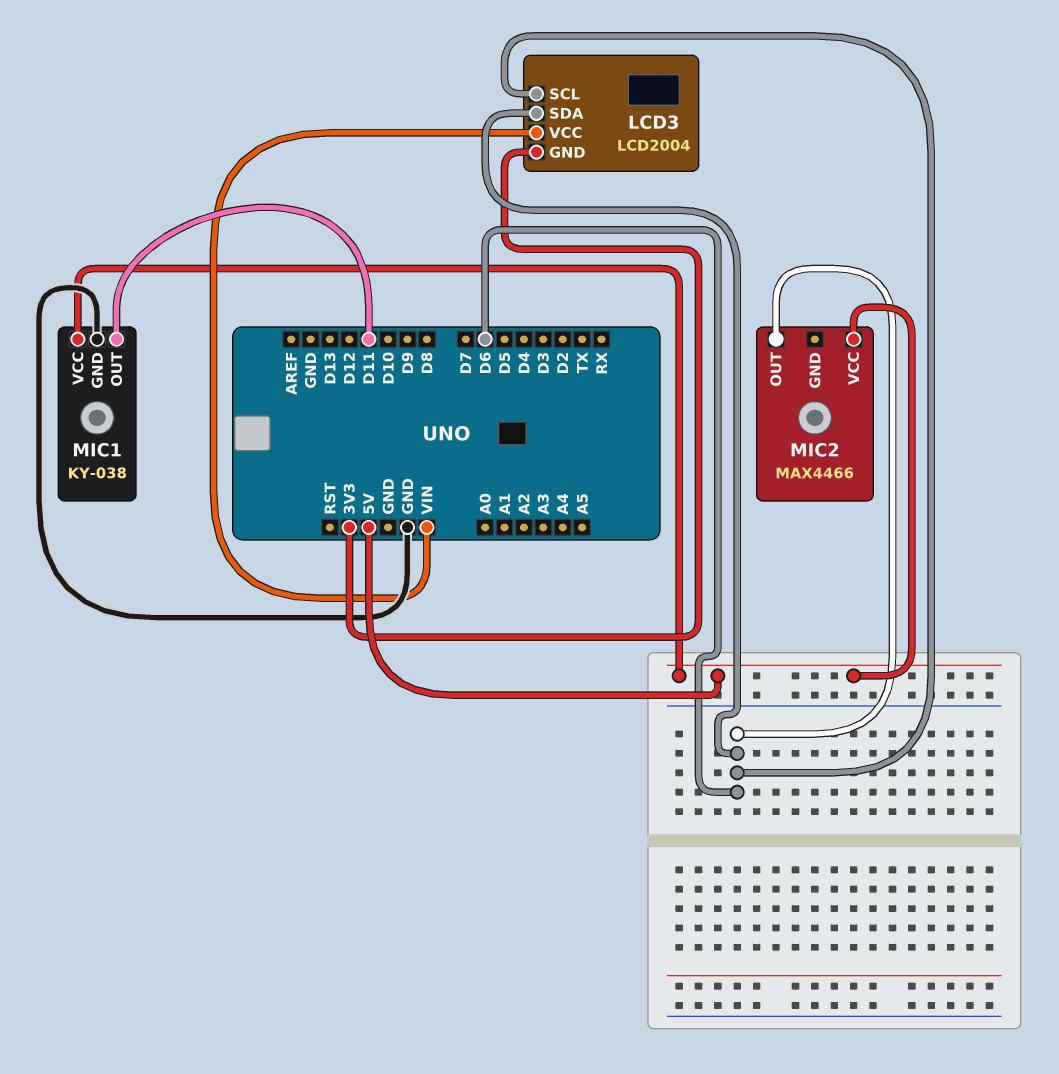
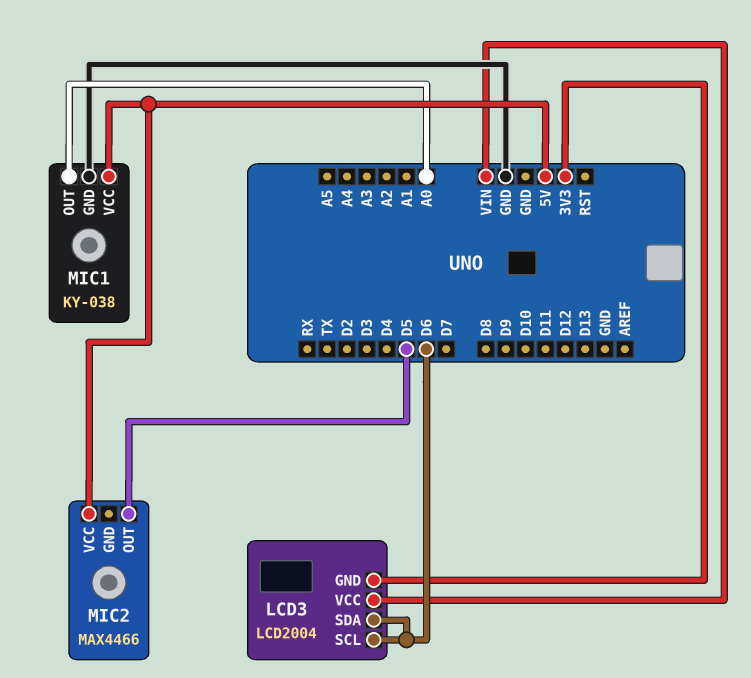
MIC1 pin OUT: D11 -> A0
MIC2 pin OUT: D6 -> D5

